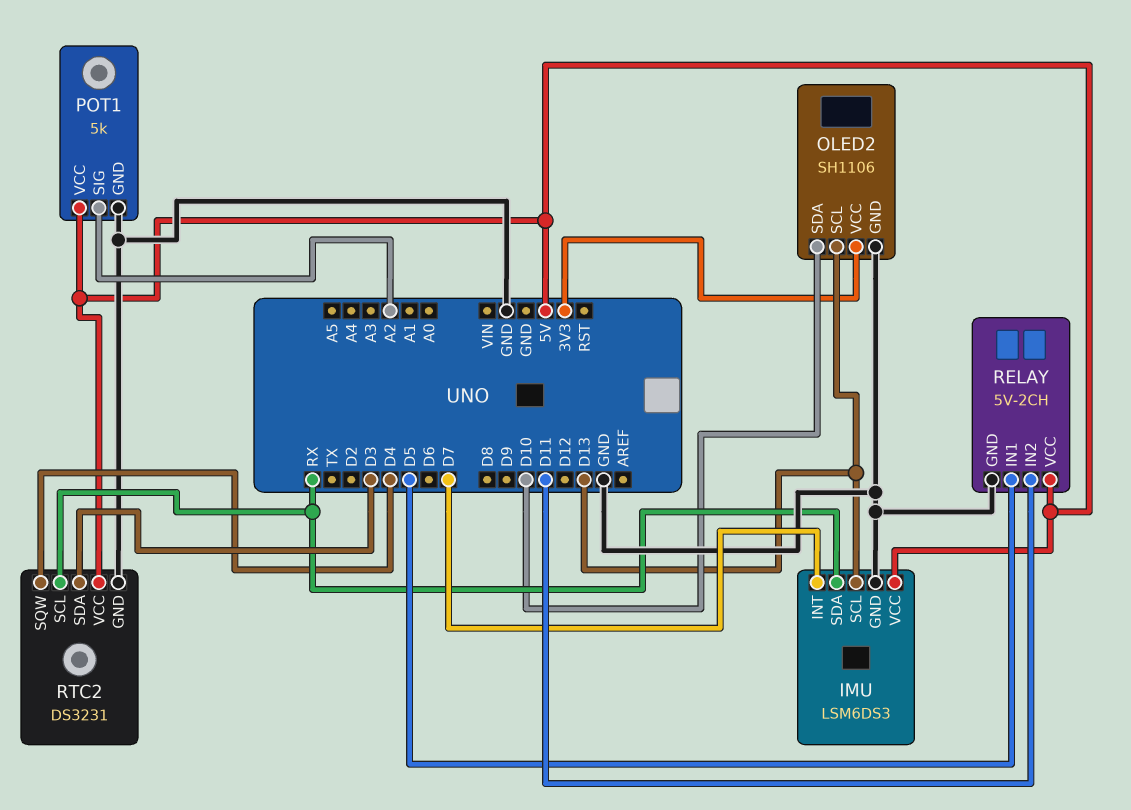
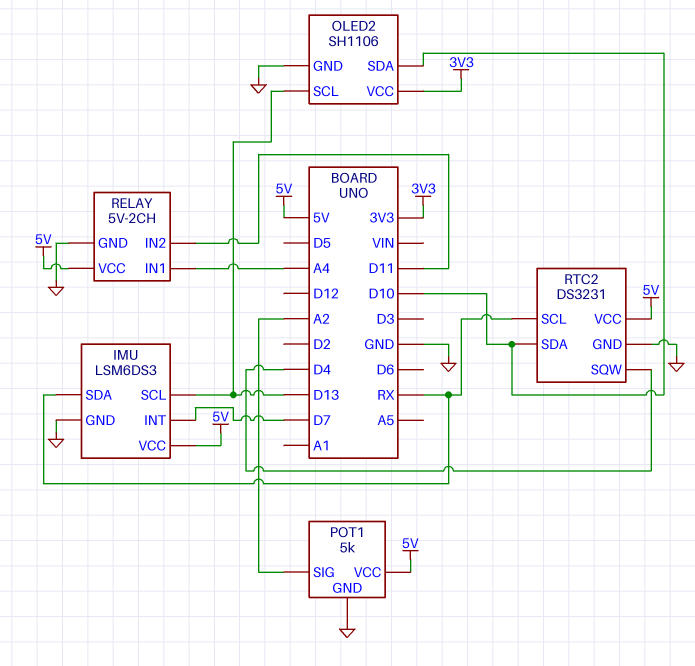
RELAY pin IN1: D5 -> A4
RTC2 pin SDA: D3 -> D10

